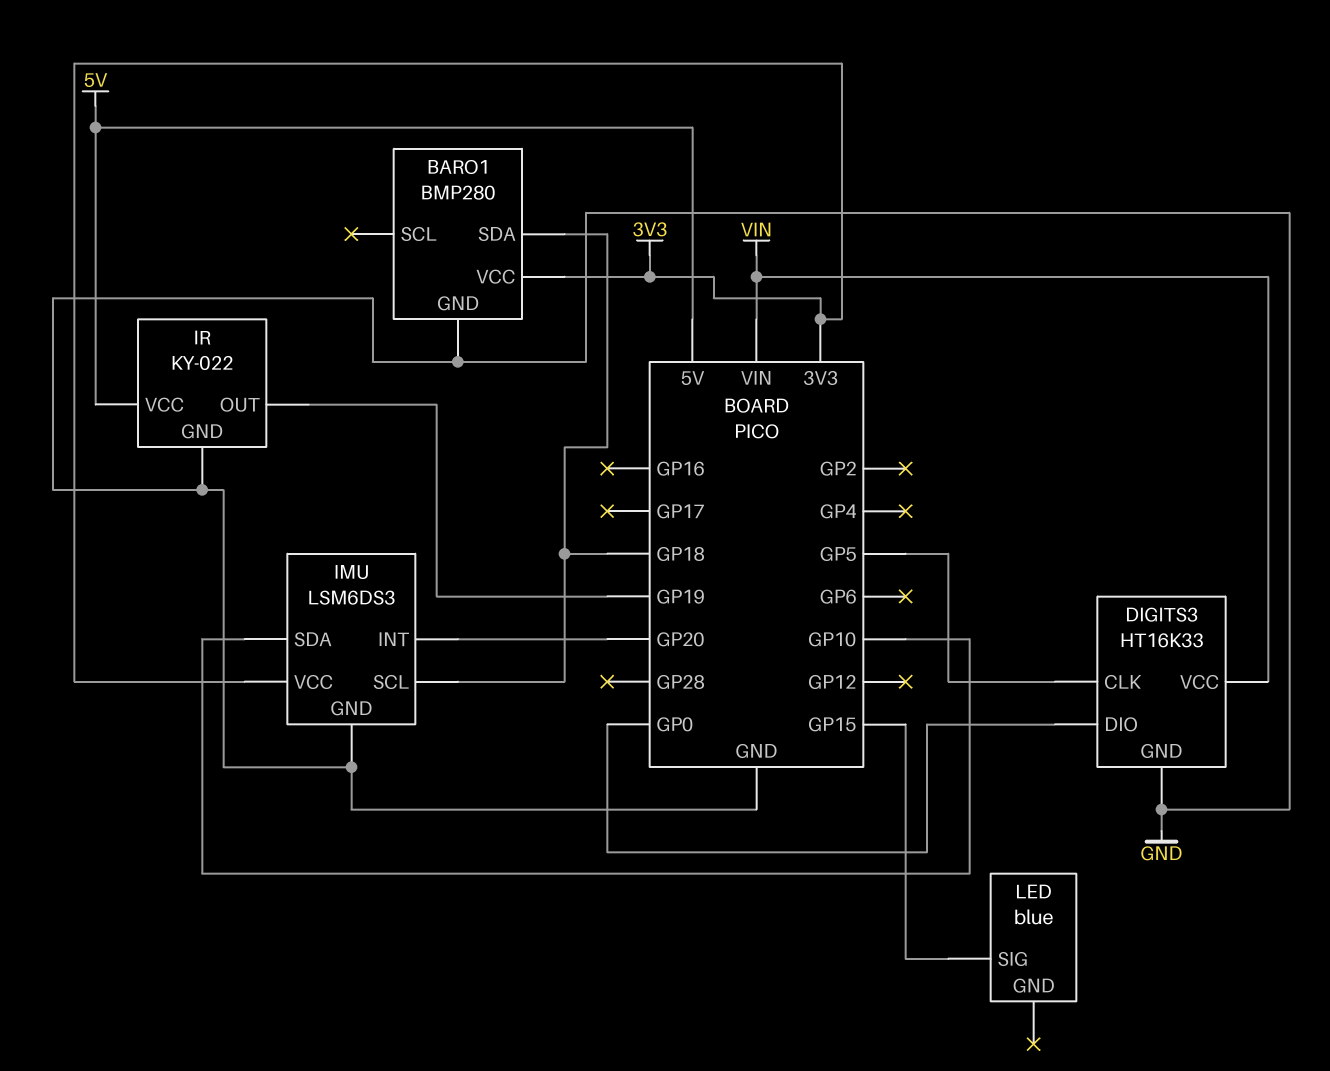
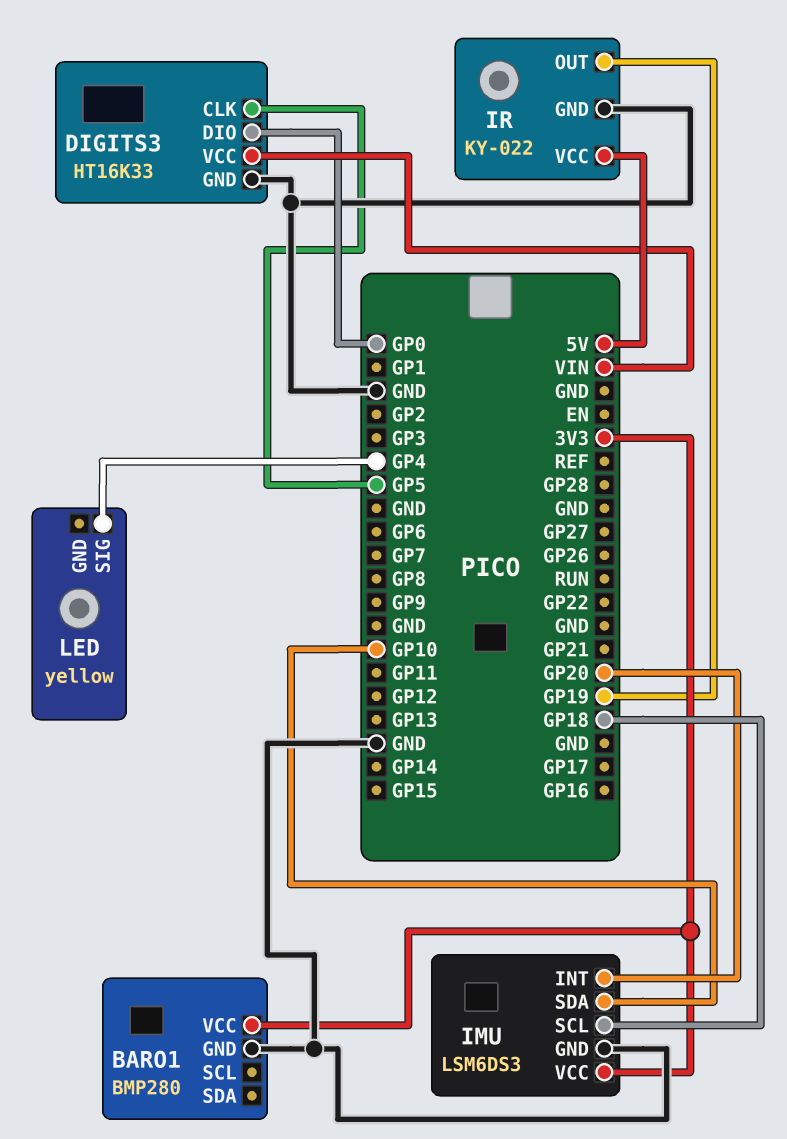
BARO1 pin SDA: GP18 -> none
LED: blue -> yellow
LED pin SIG: GP15 -> GP4

